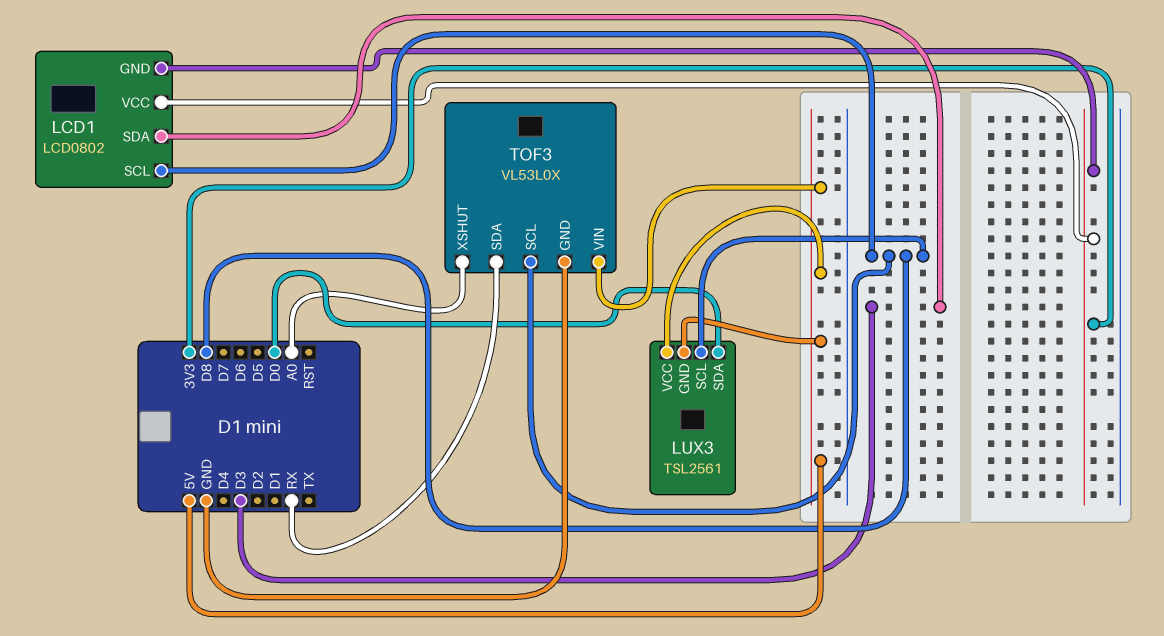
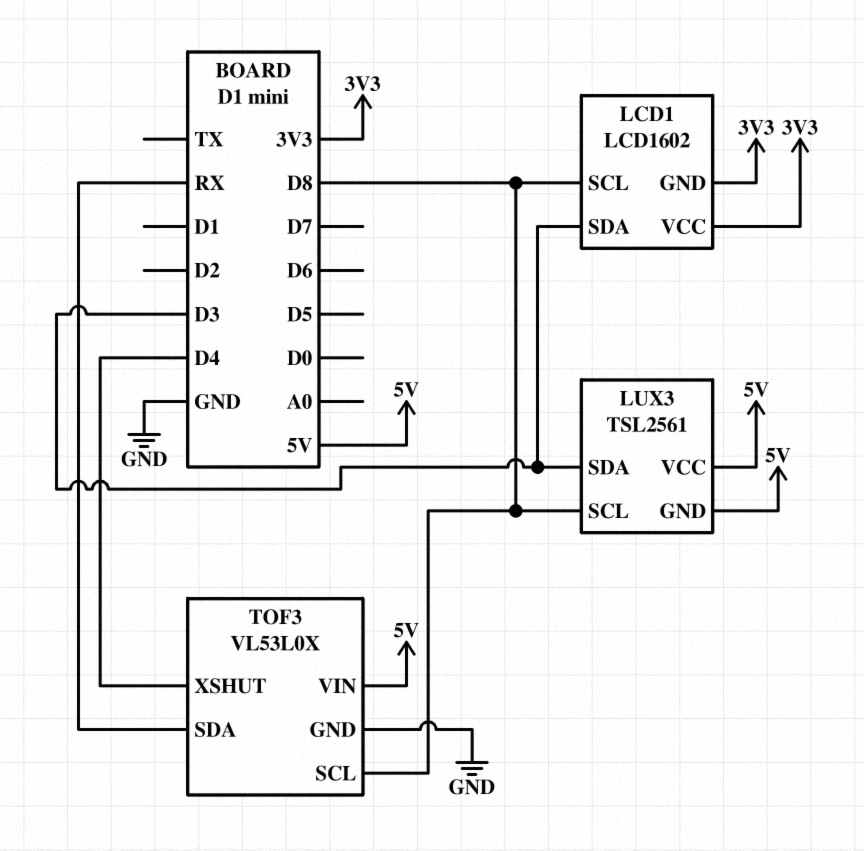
LCD1: LCD0802 -> LCD1602
LUX3 pin SDA: D0 -> D3
TOF3 pin XSHUT: A0 -> D4

